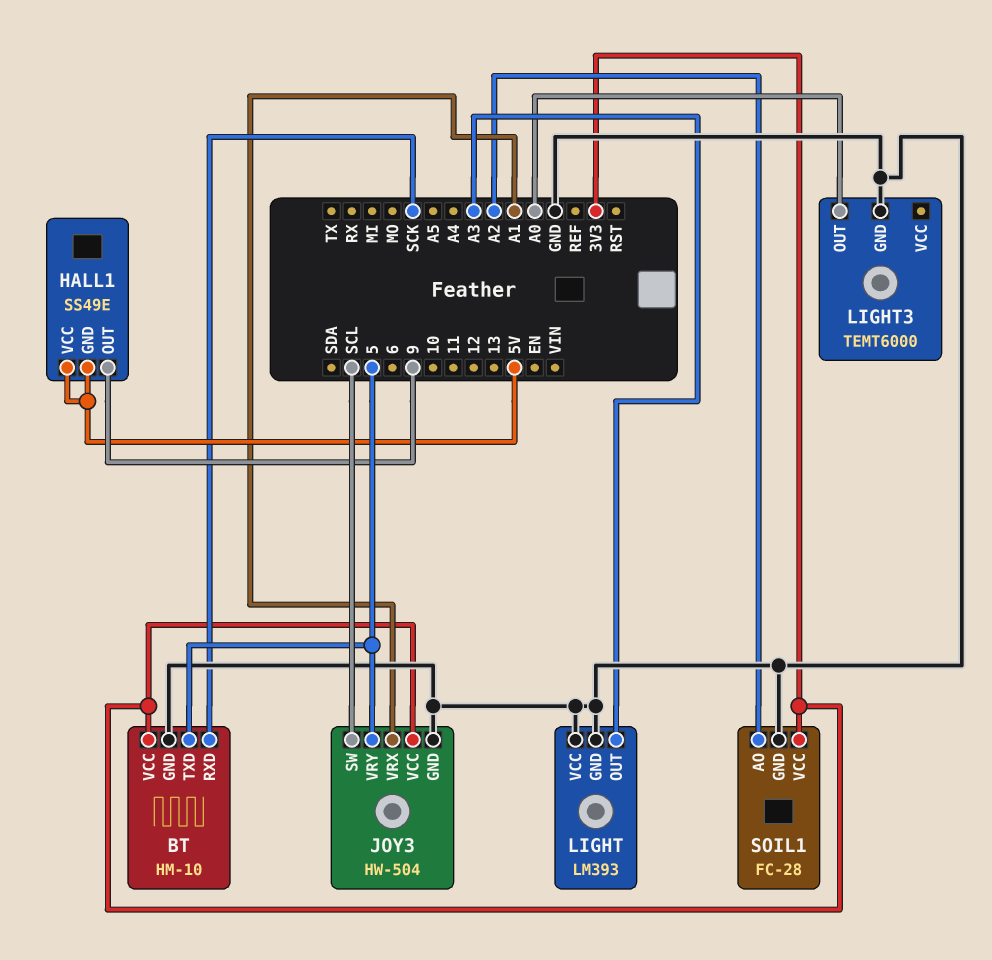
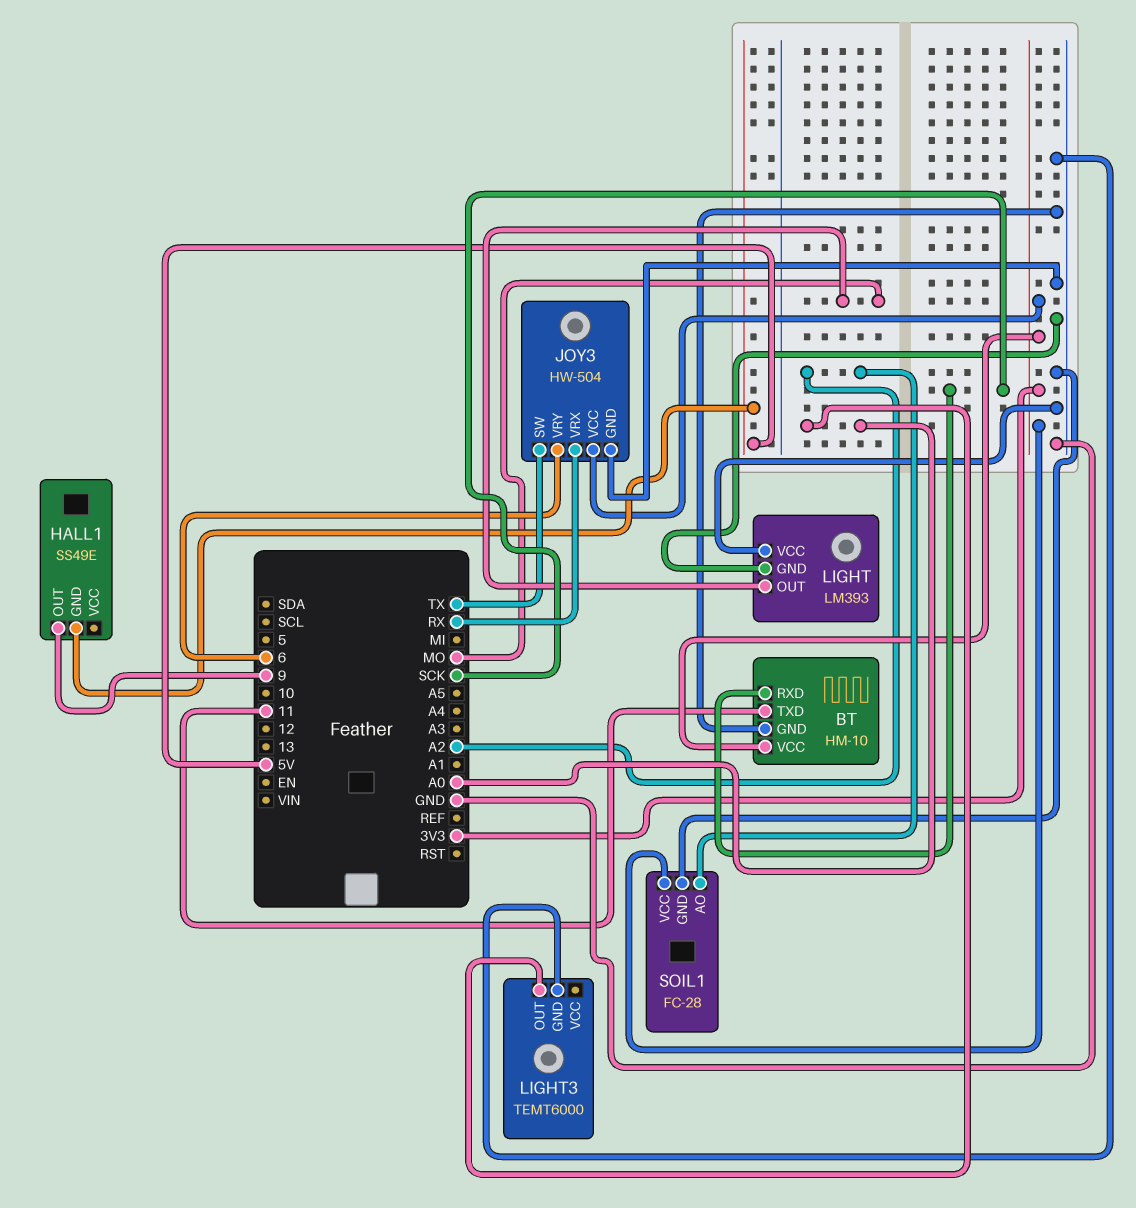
BT pin TXD: 5 -> 11
HALL1 pin VCC: 5V -> none
JOY3 pin SW: SCL -> TX
JOY3 pin VRX: A1 -> RX
JOY3 pin VRY: 5 -> 6
LIGHT pin OUT: A3 -> MO

